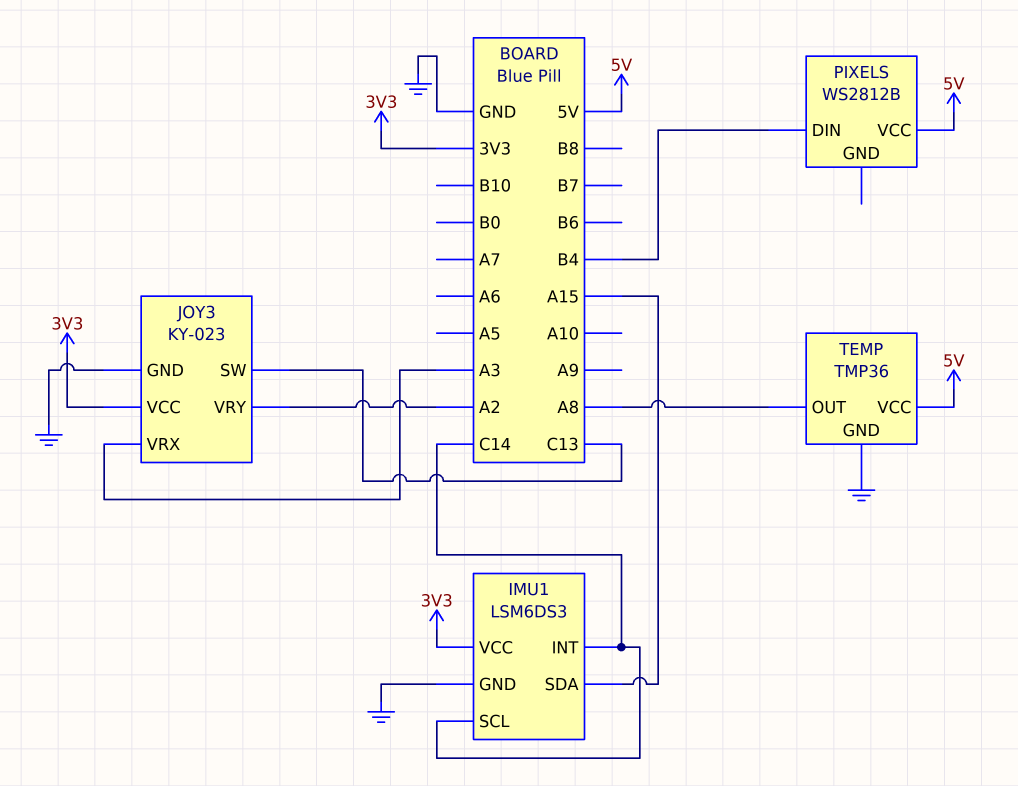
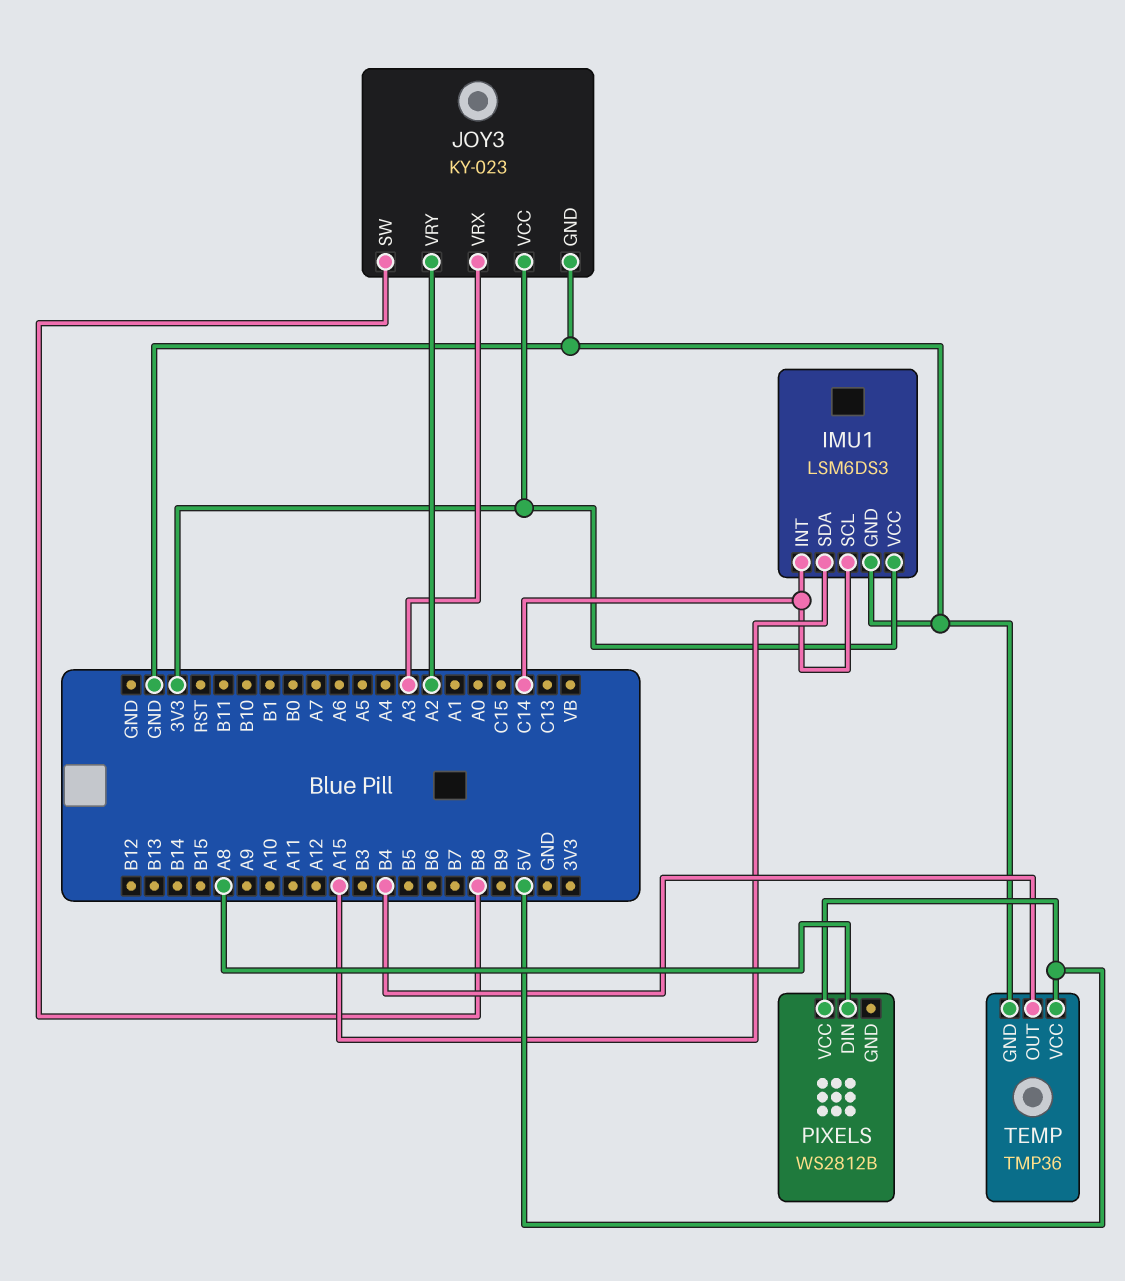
JOY3 pin SW: C13 -> B8
PIXELS pin DIN: B4 -> A8
TEMP pin OUT: A8 -> B4

